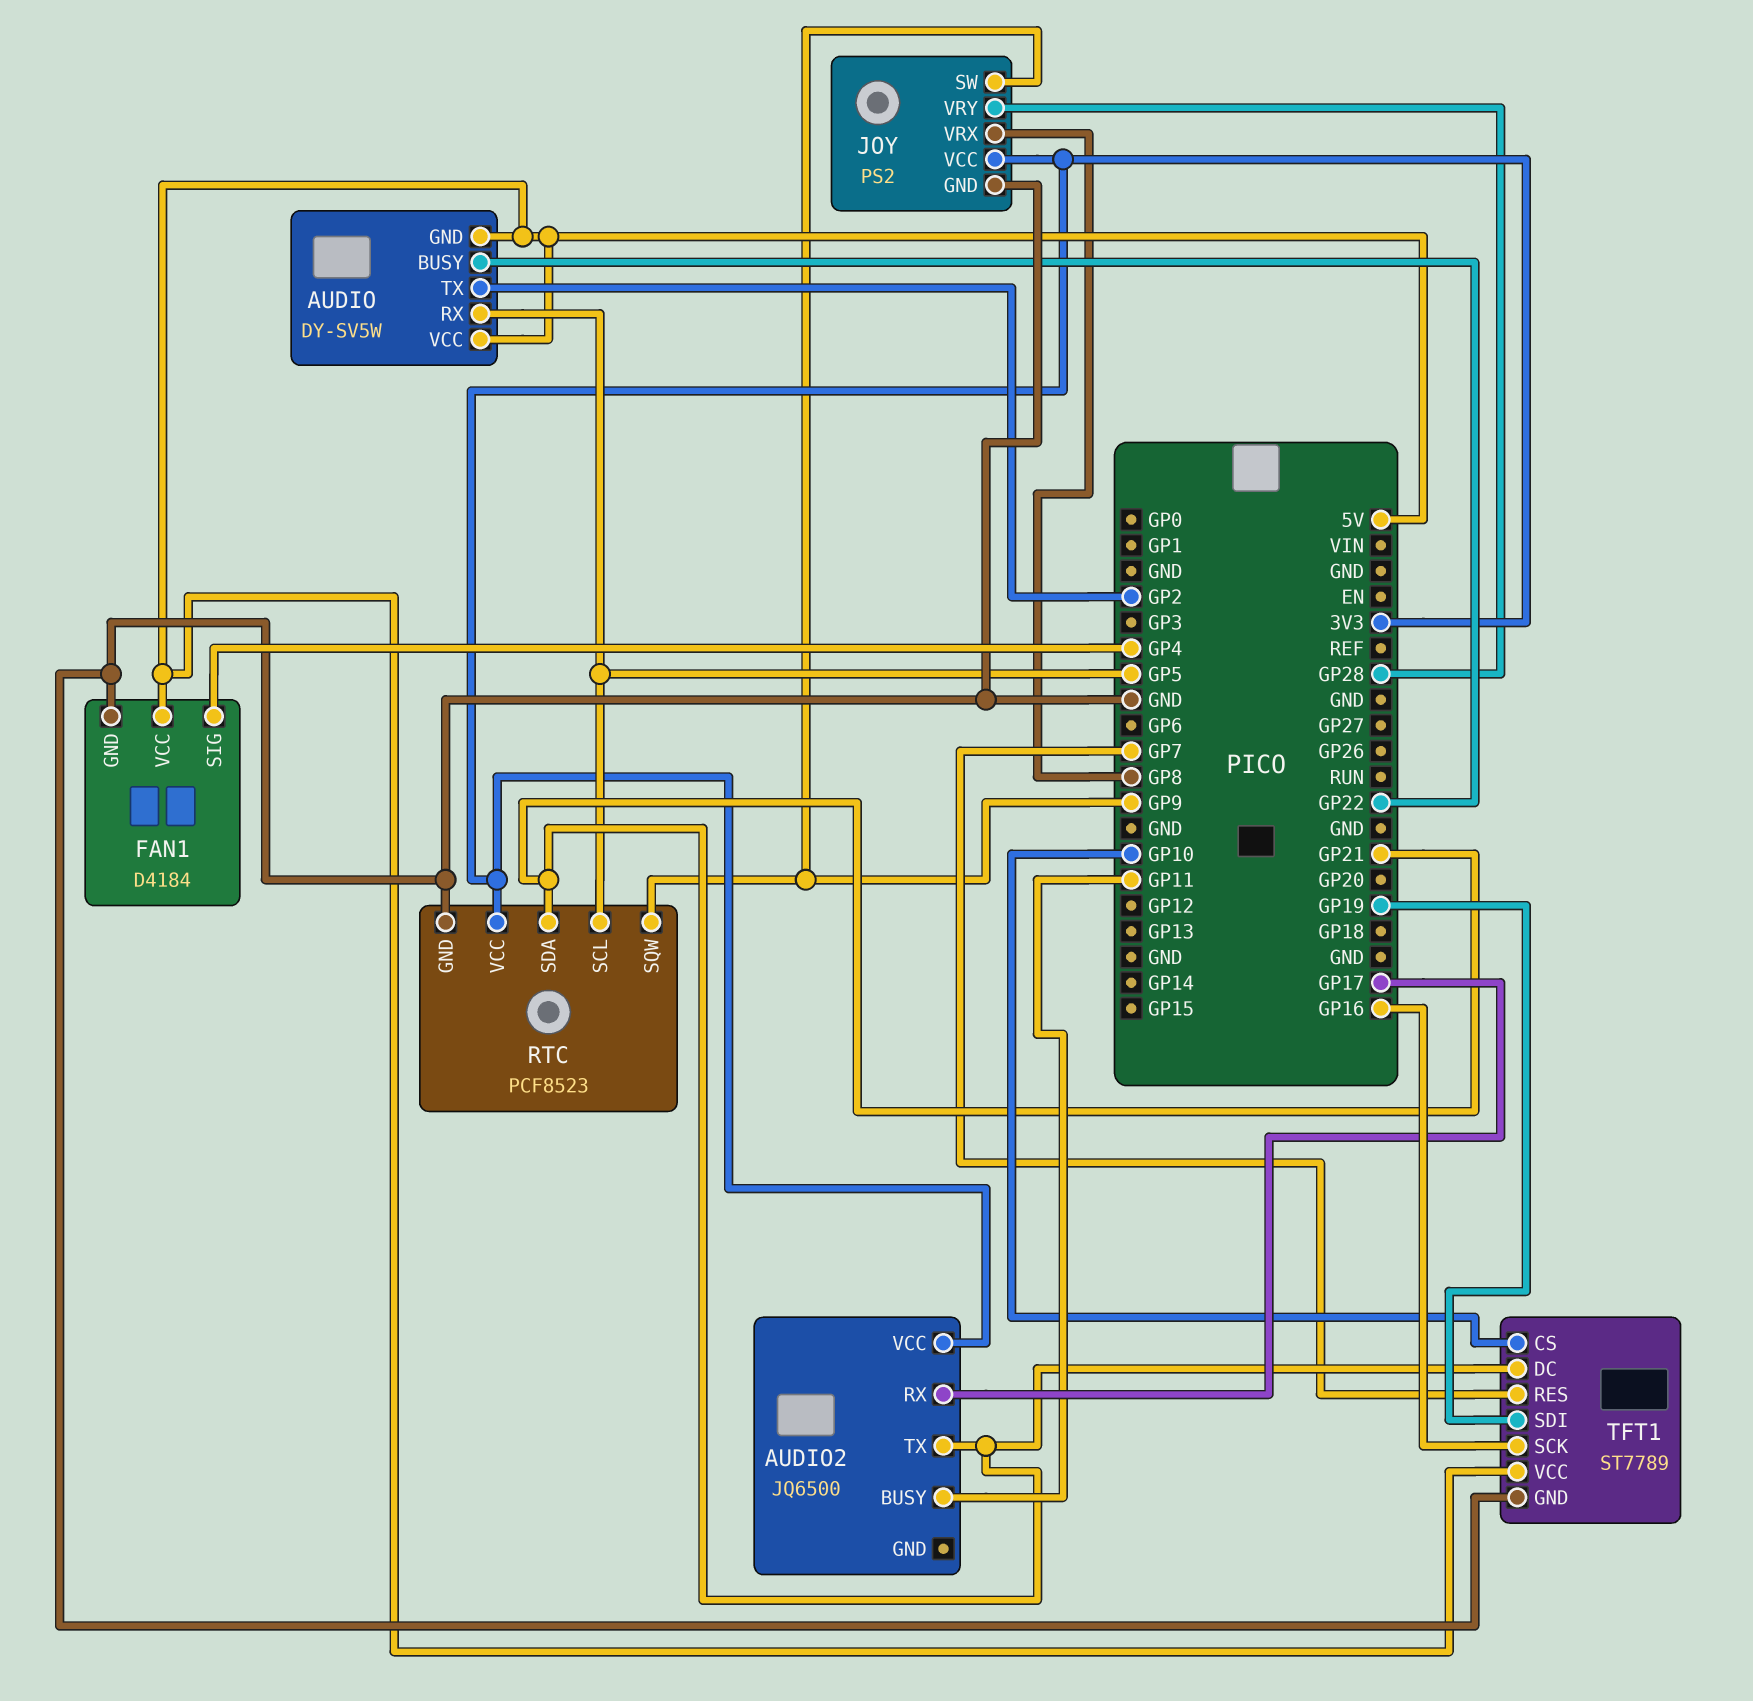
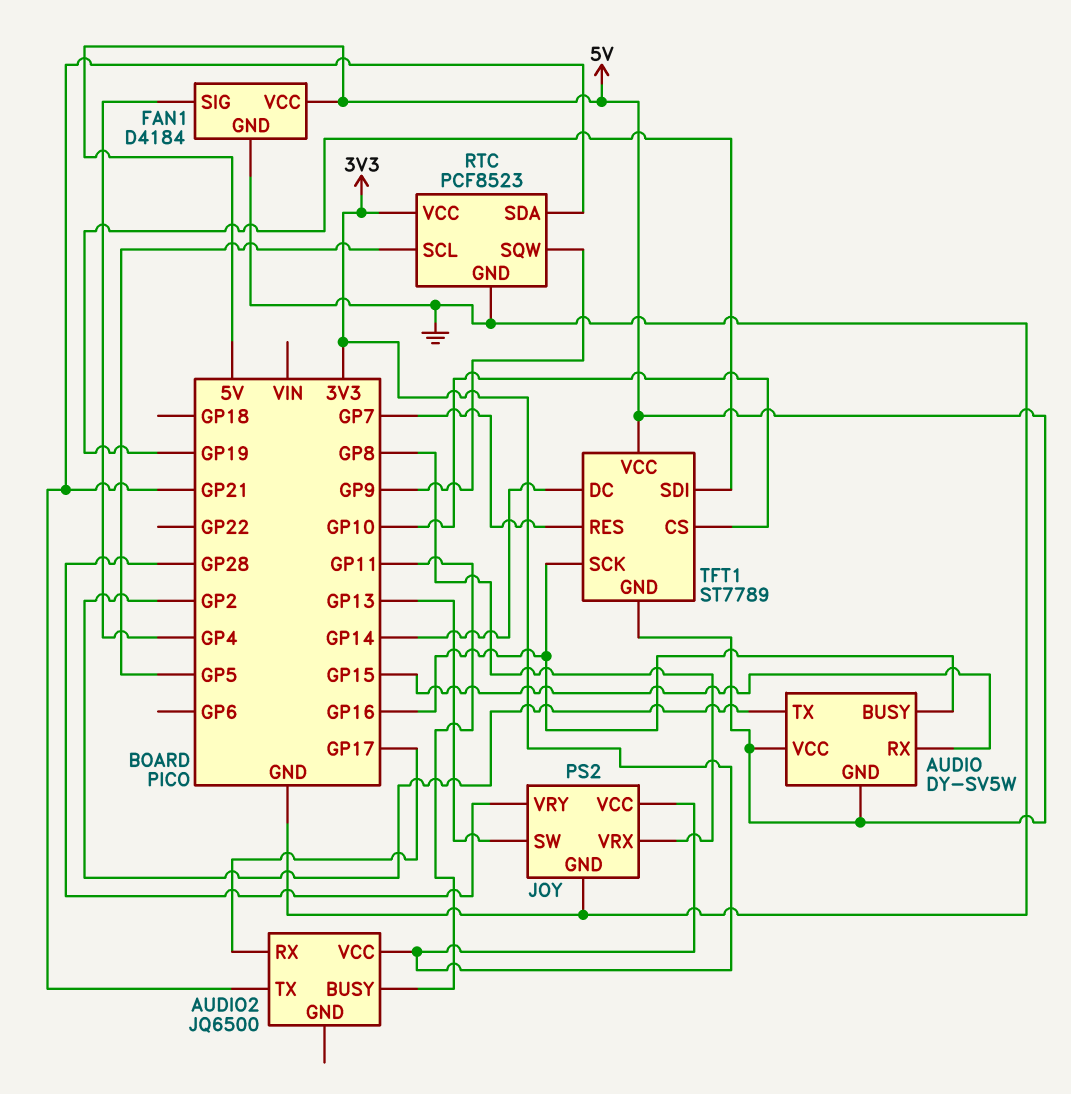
AUDIO pin BUSY: GP22 -> GP16
AUDIO pin RX: GP5 -> GP15
JOY pin SW: GP9 -> GP13
TFT1 pin DC: GP21 -> GP14
TFT1 pin GND: GND -> 5V

